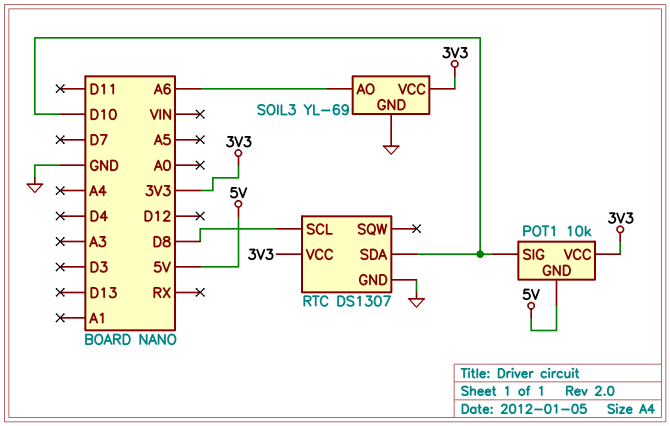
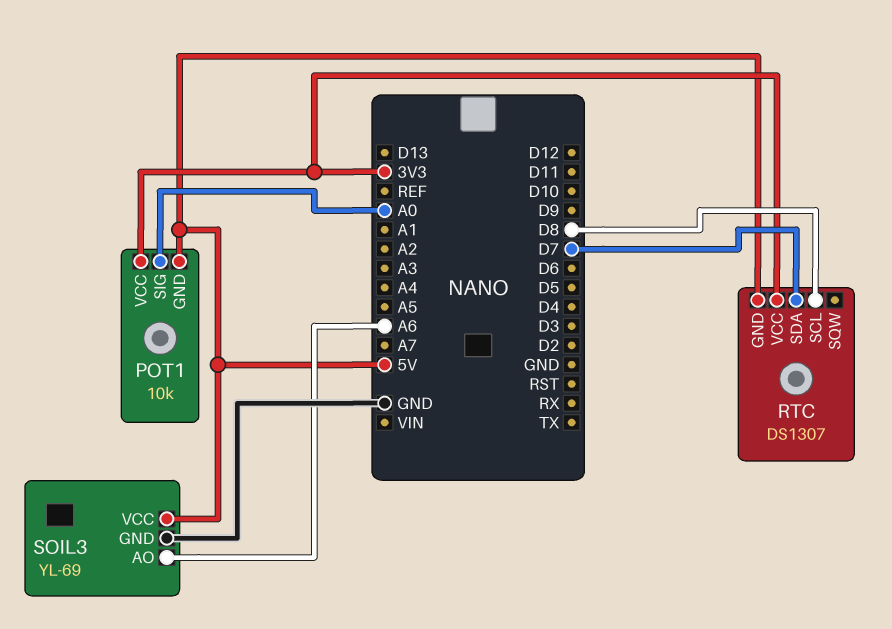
POT1 pin SIG: D10 -> A0
RTC pin GND: GND -> 5V
RTC pin SDA: D10 -> D7
SOIL3 pin VCC: 3V3 -> 5V

